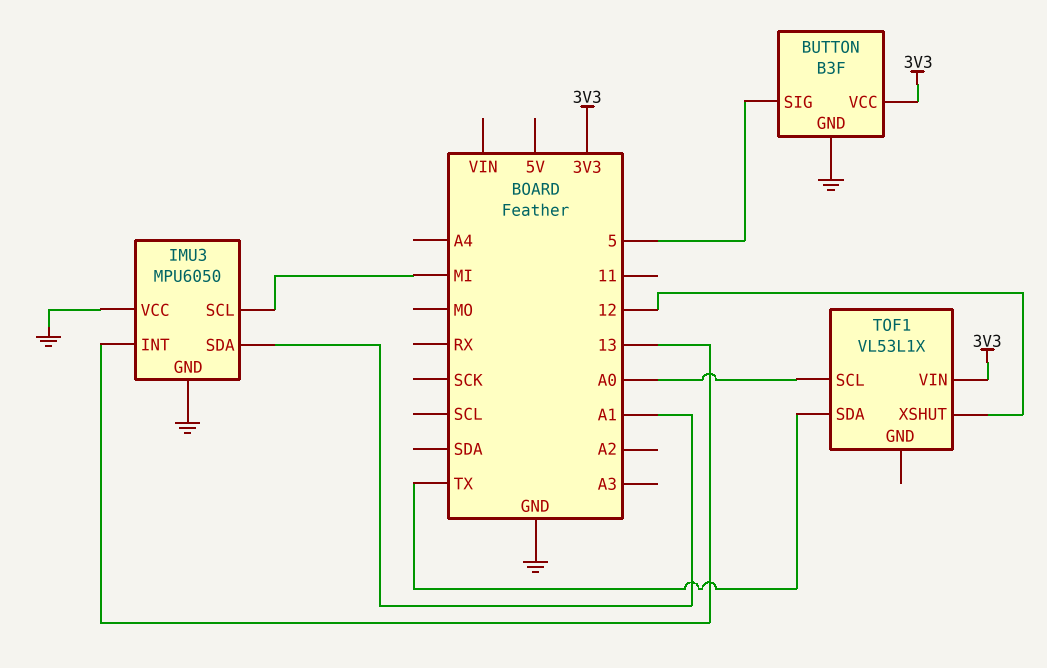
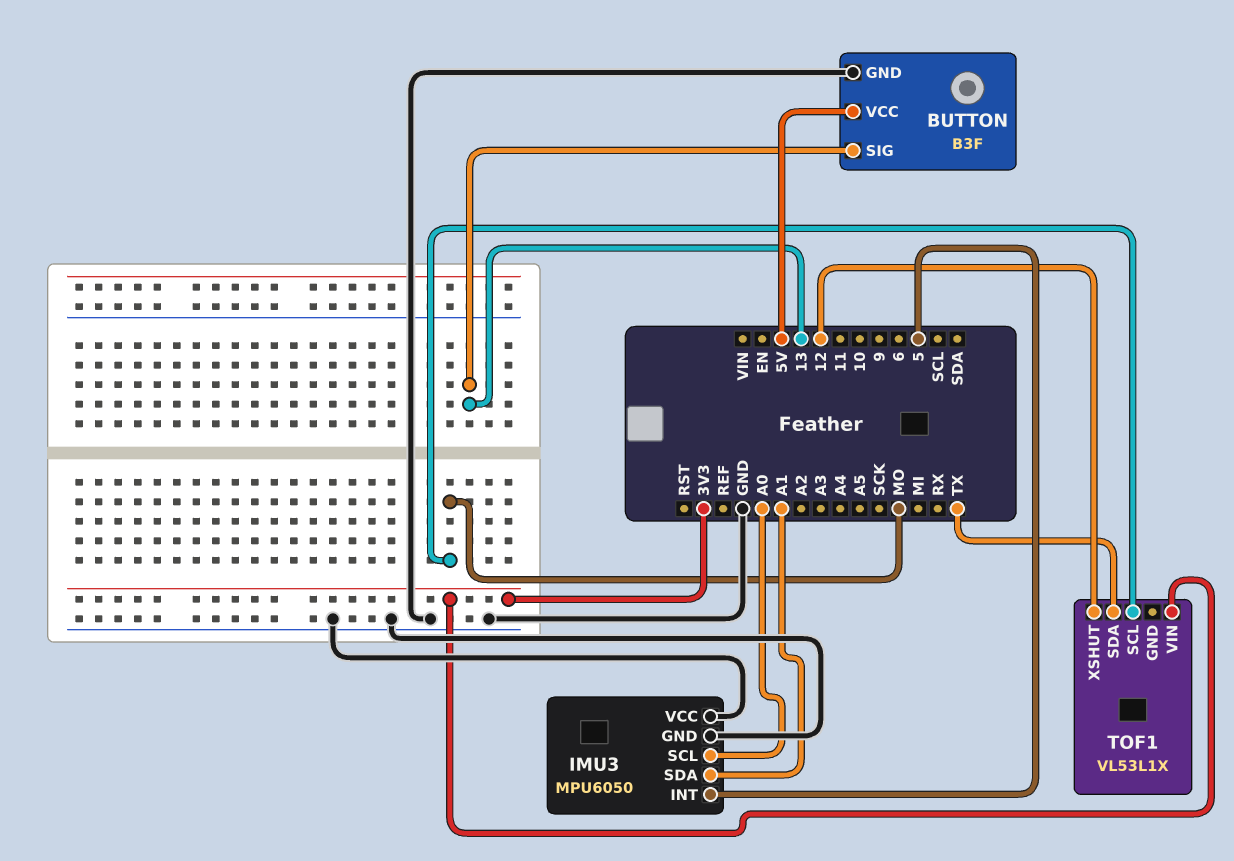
BUTTON pin SIG: 5 -> 13
BUTTON pin VCC: 3V3 -> 5V
IMU3 pin INT: 13 -> 5
IMU3 pin SCL: MI -> A0
TOF1 pin SCL: A0 -> MO

